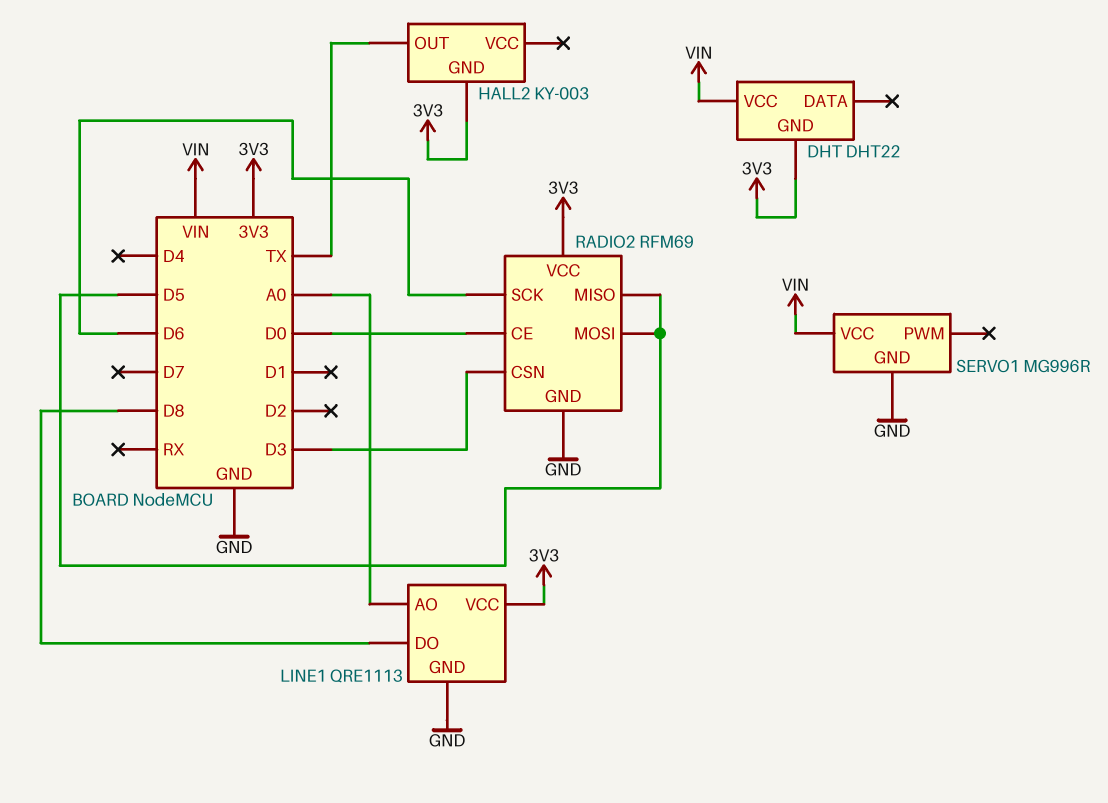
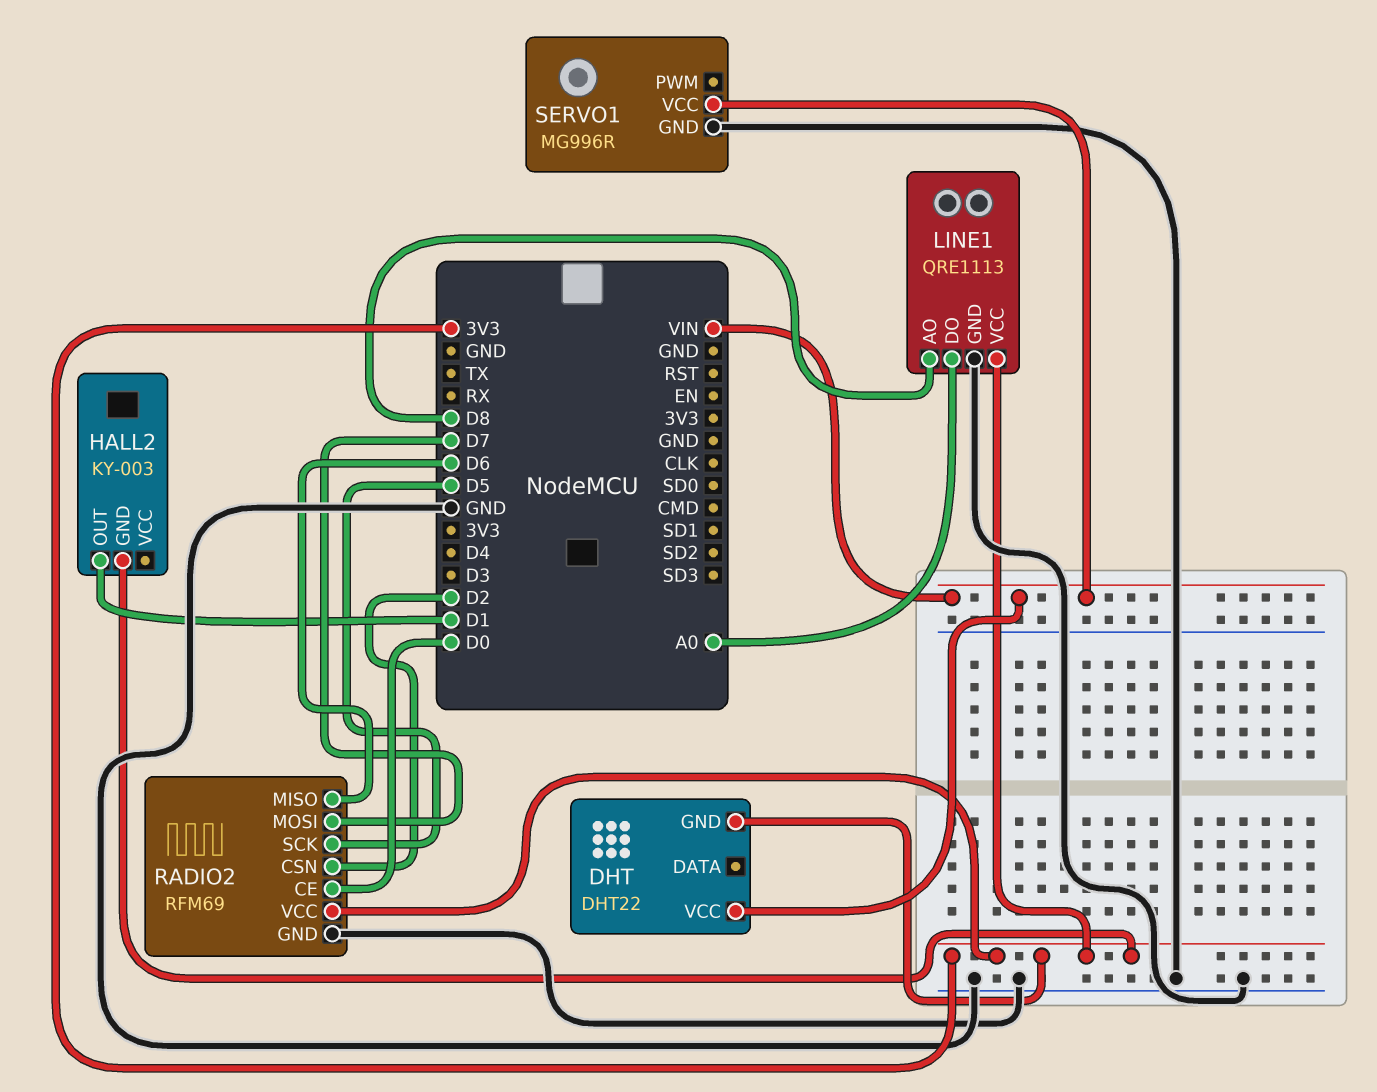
HALL2 pin OUT: TX -> D1
LINE1 pin AO: A0 -> D8
LINE1 pin DO: D8 -> A0
RADIO2 pin CSN: D3 -> D2
RADIO2 pin MISO: D5 -> D6
RADIO2 pin MOSI: D5 -> D7
RADIO2 pin SCK: D6 -> D5

